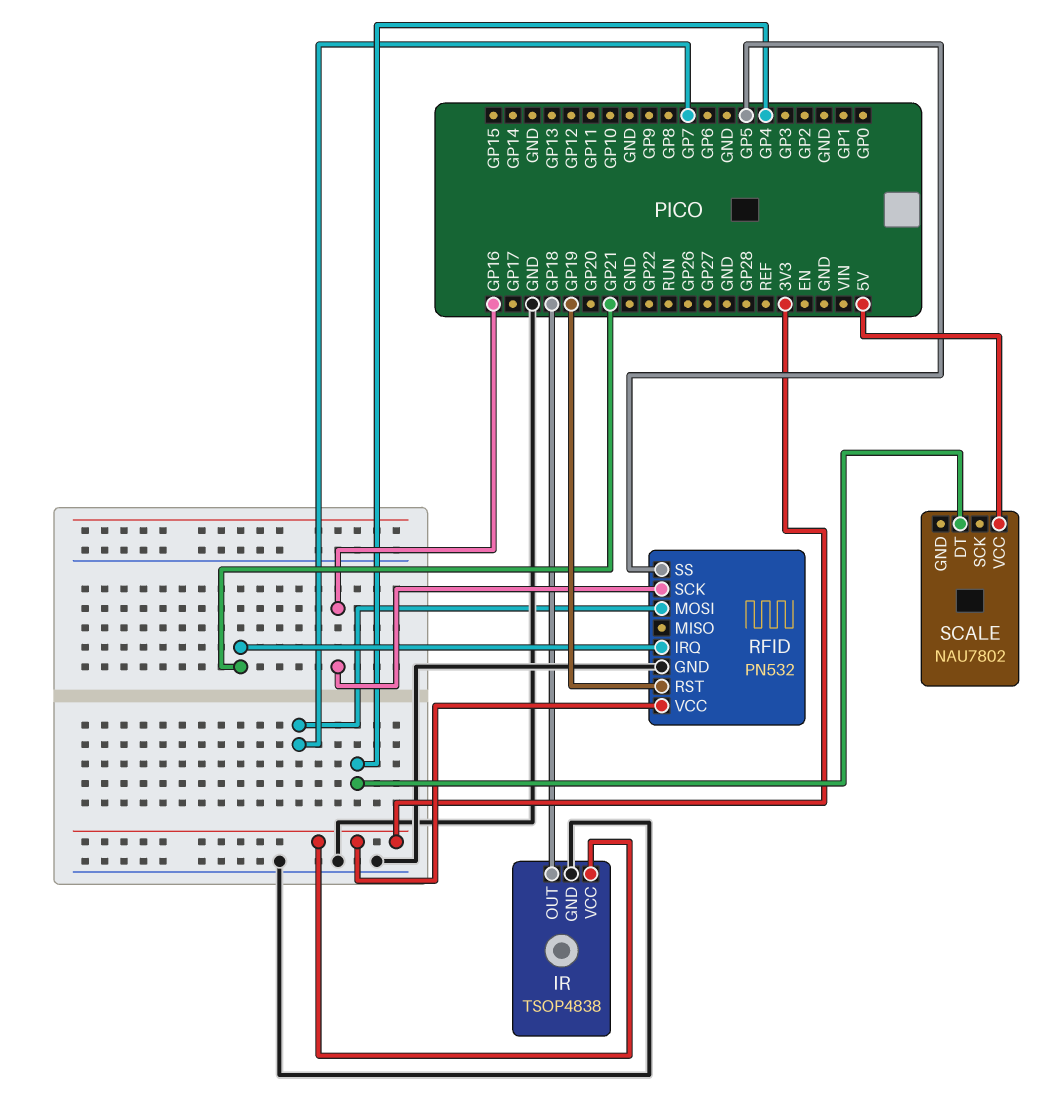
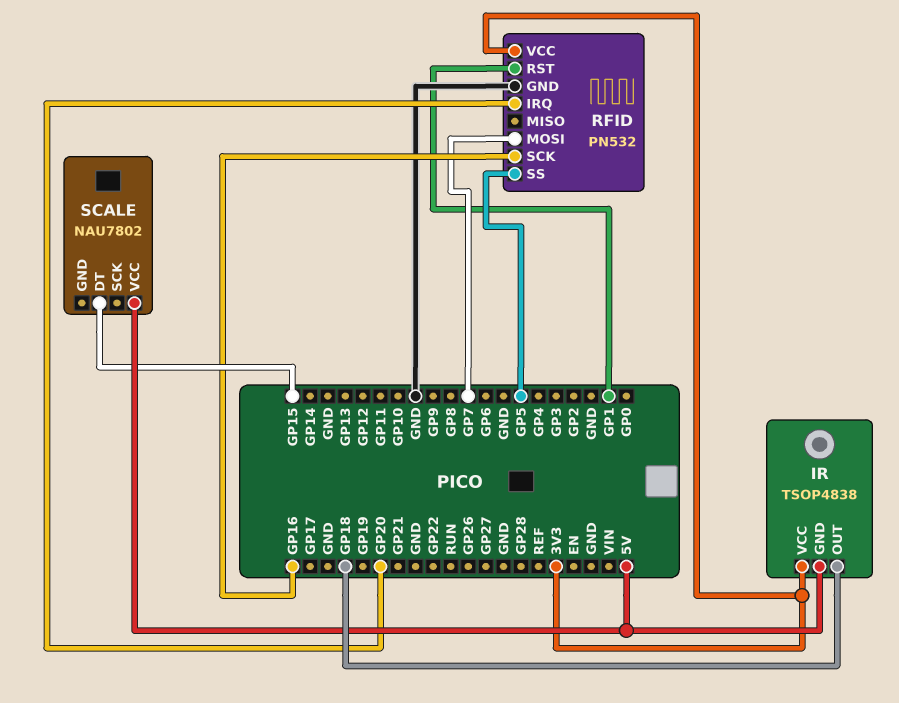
IR pin GND: GND -> 5V
RFID pin IRQ: GP21 -> GP20
RFID pin RST: GP19 -> GP1
SCALE pin DT: GP4 -> GP15

